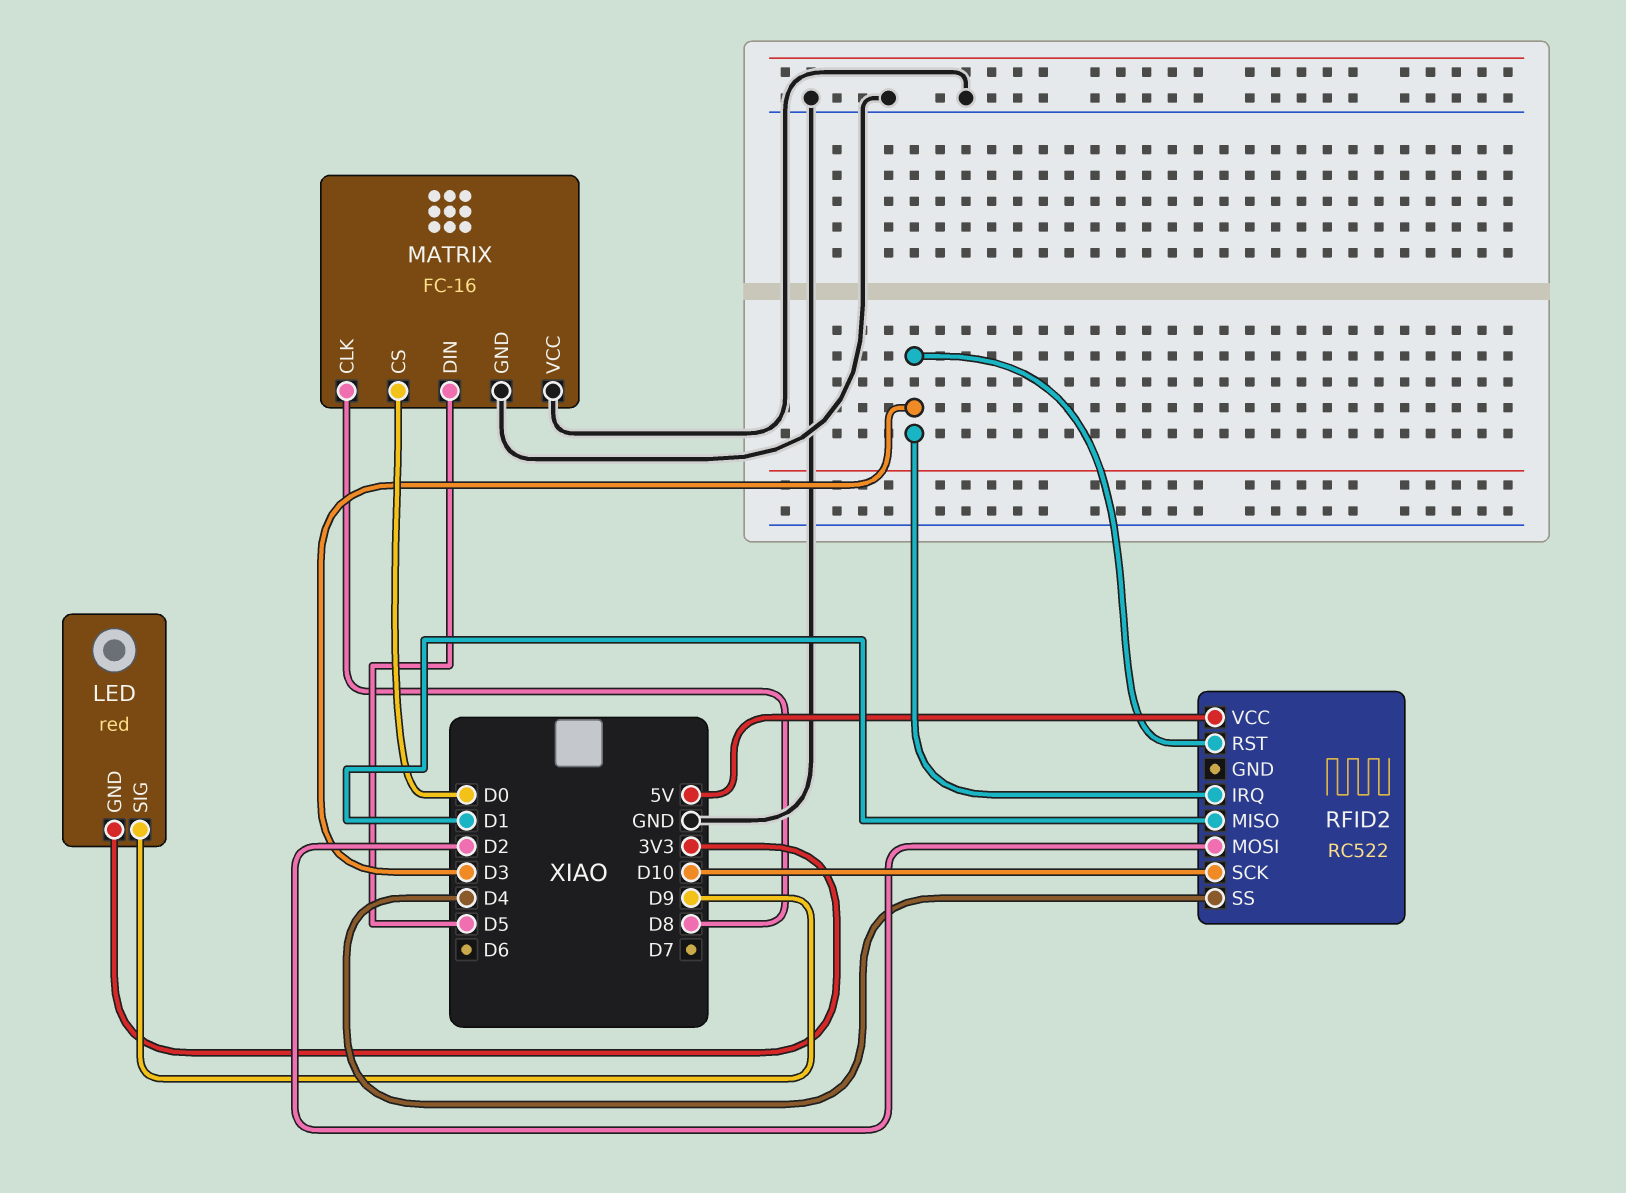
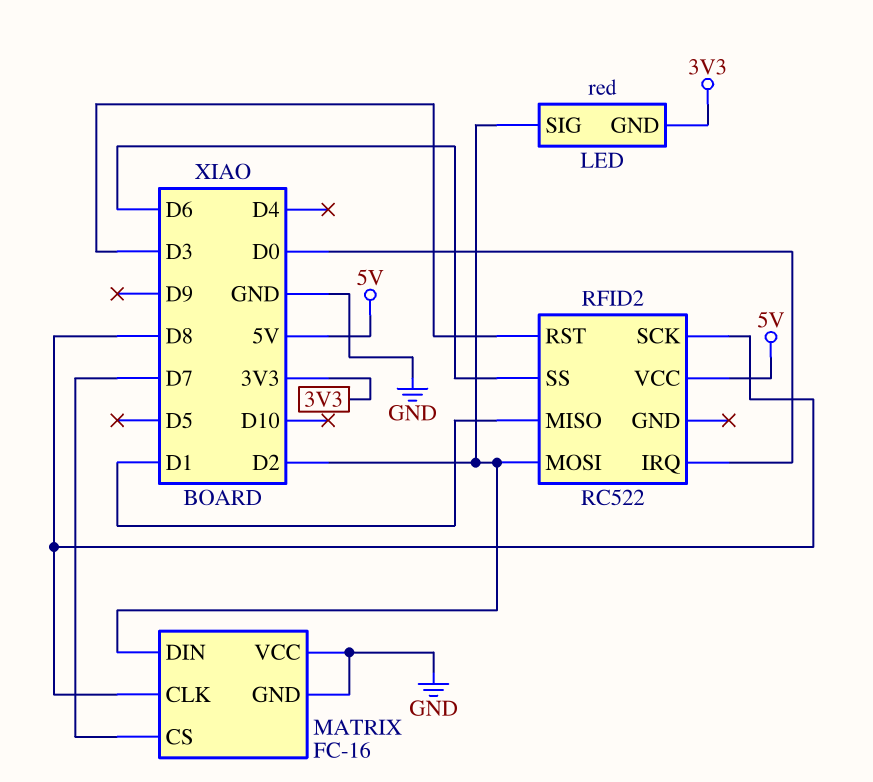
LED pin SIG: D9 -> D2
MATRIX pin CS: D0 -> D7
MATRIX pin DIN: D5 -> D2
RFID2 pin IRQ: D3 -> D0
RFID2 pin SCK: D10 -> D8
RFID2 pin SS: D4 -> D6

